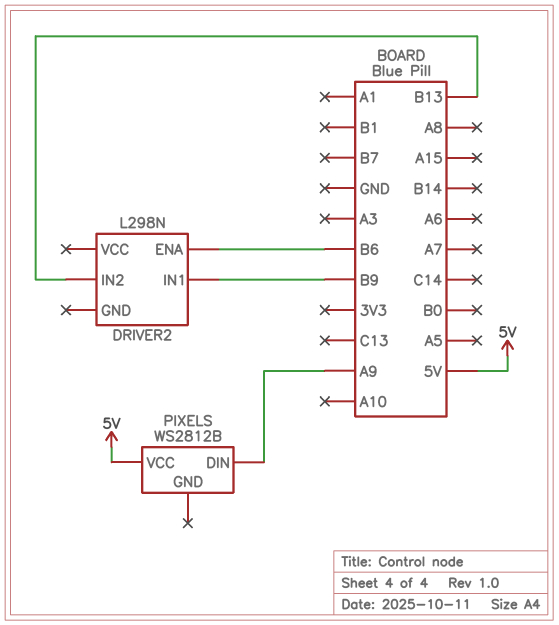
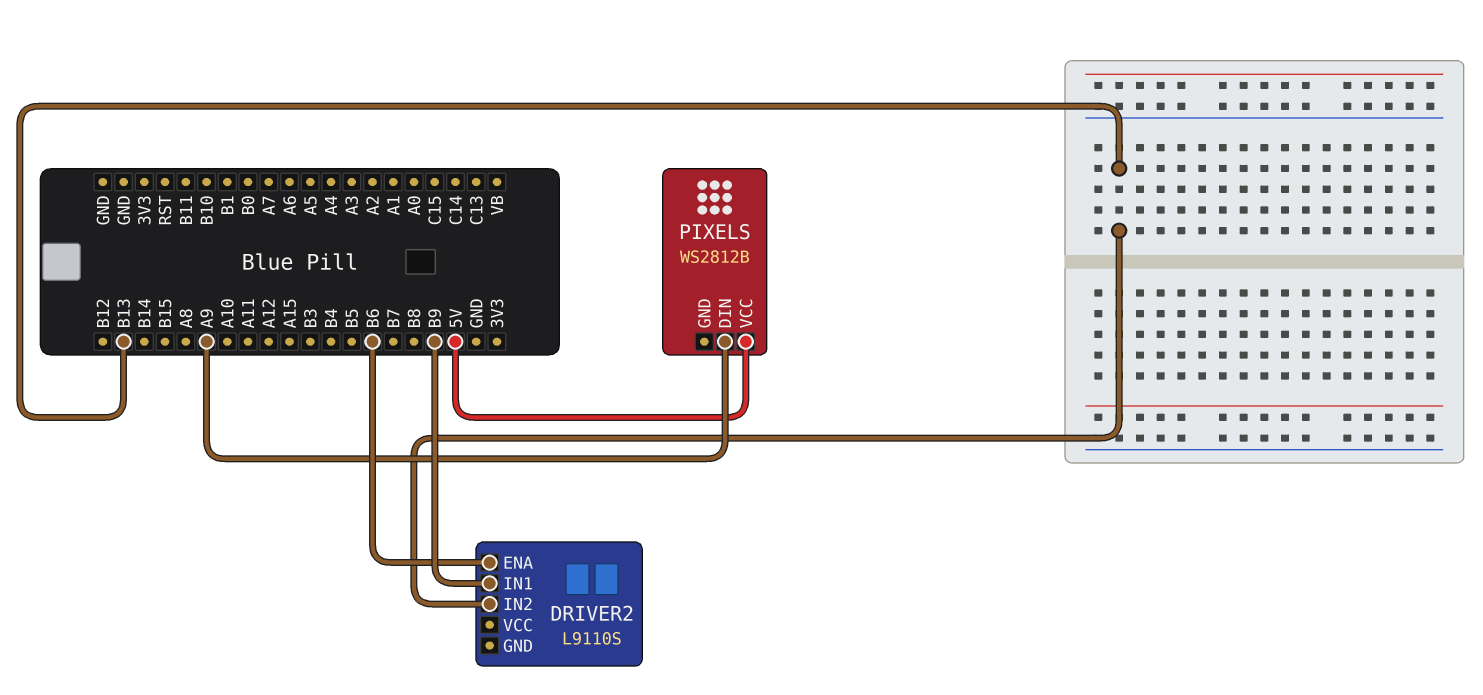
DRIVER2: L298N -> L9110S

